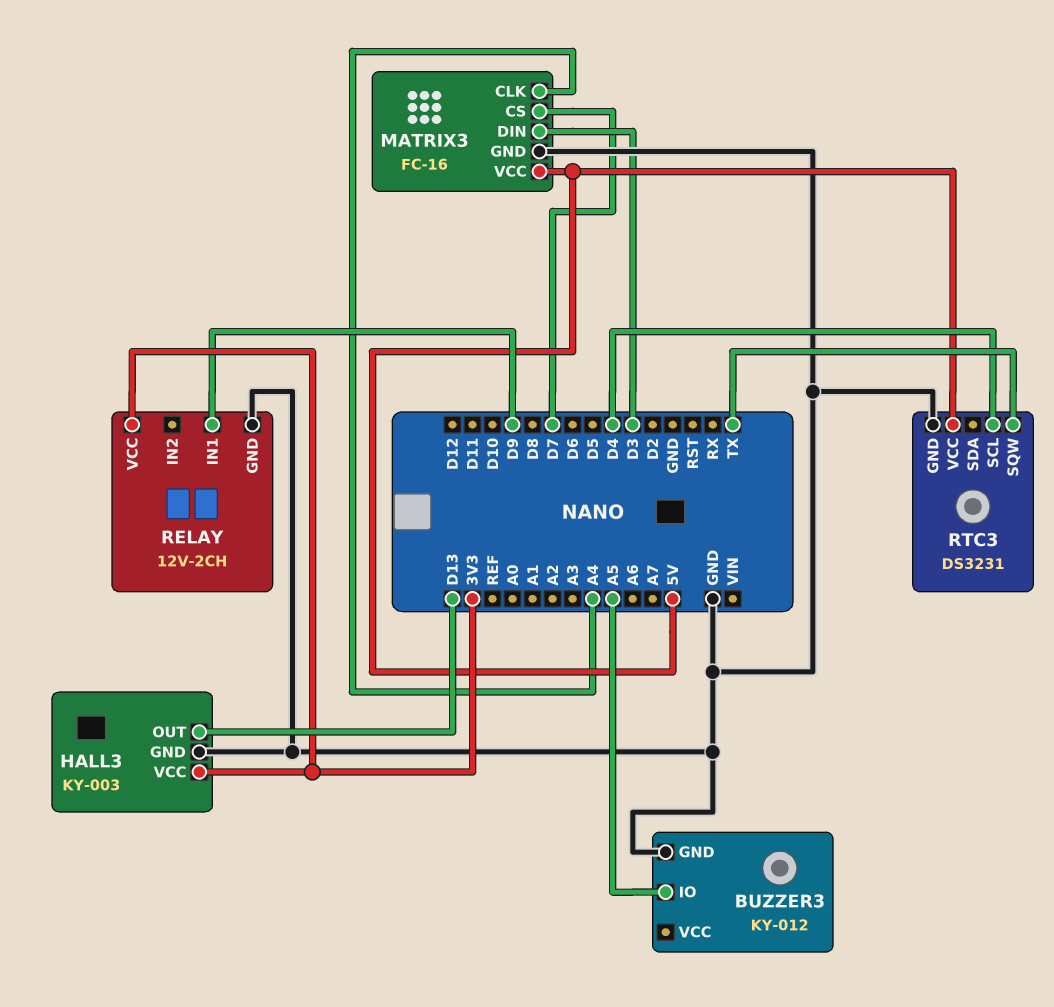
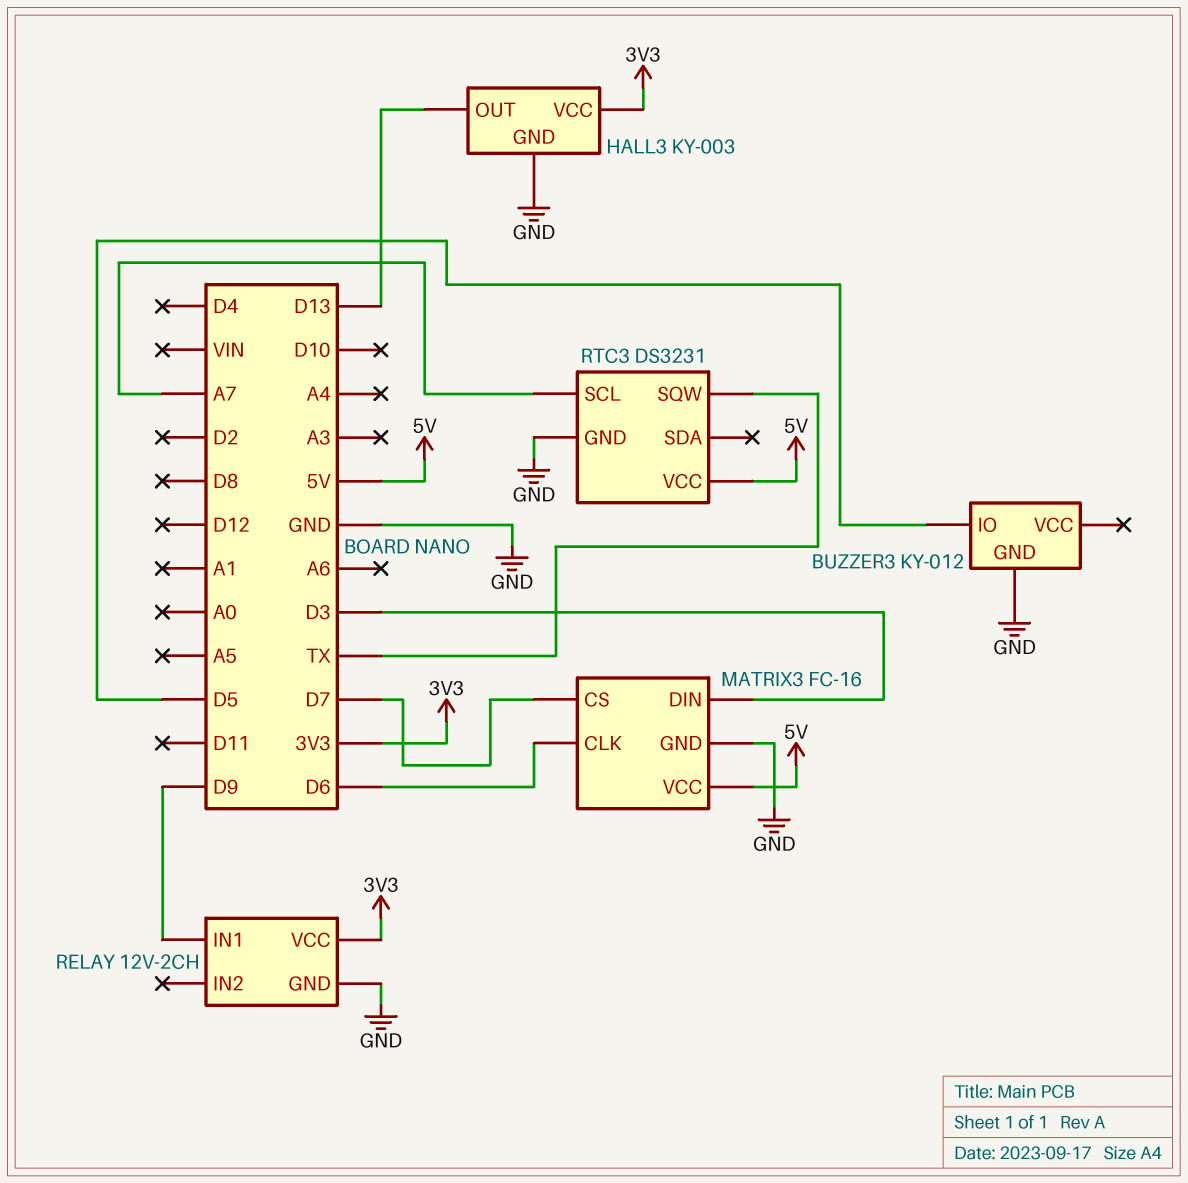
BUZZER3 pin IO: A5 -> D5
MATRIX3 pin CLK: A4 -> D6
RTC3 pin SCL: D4 -> A7

